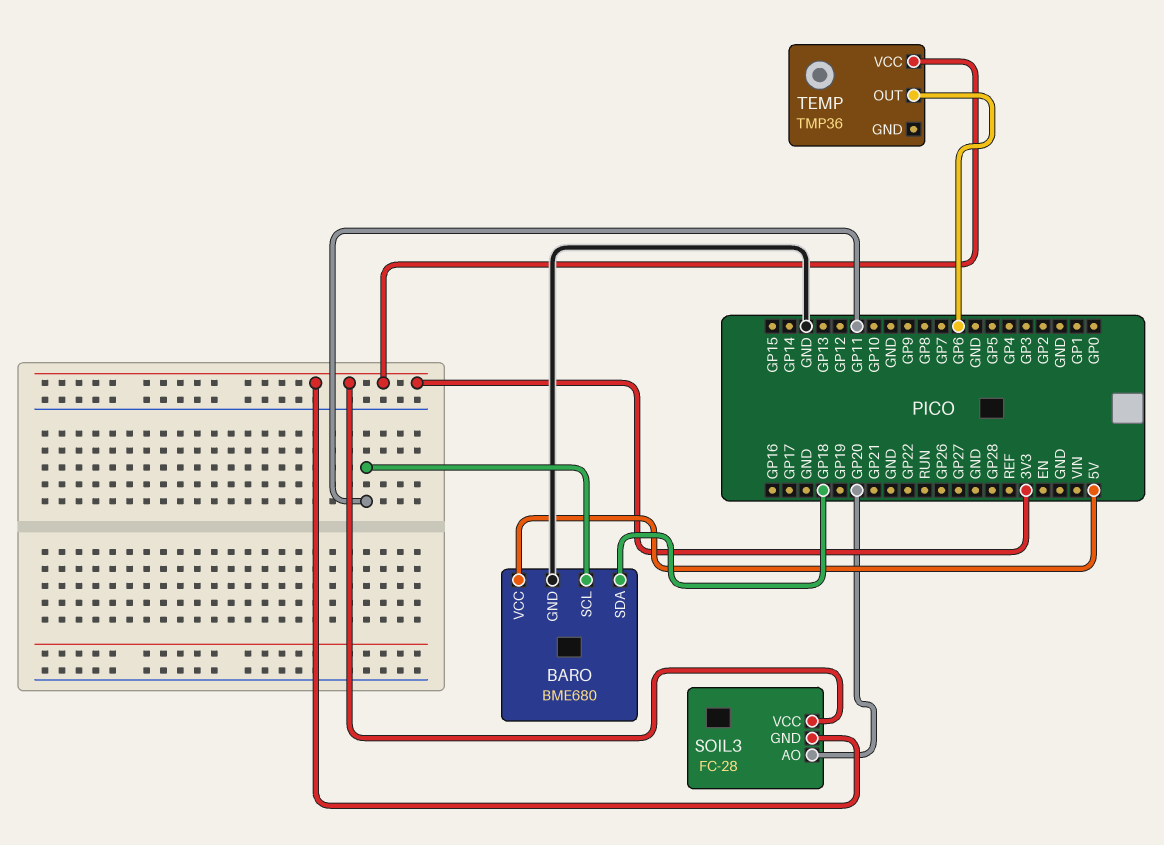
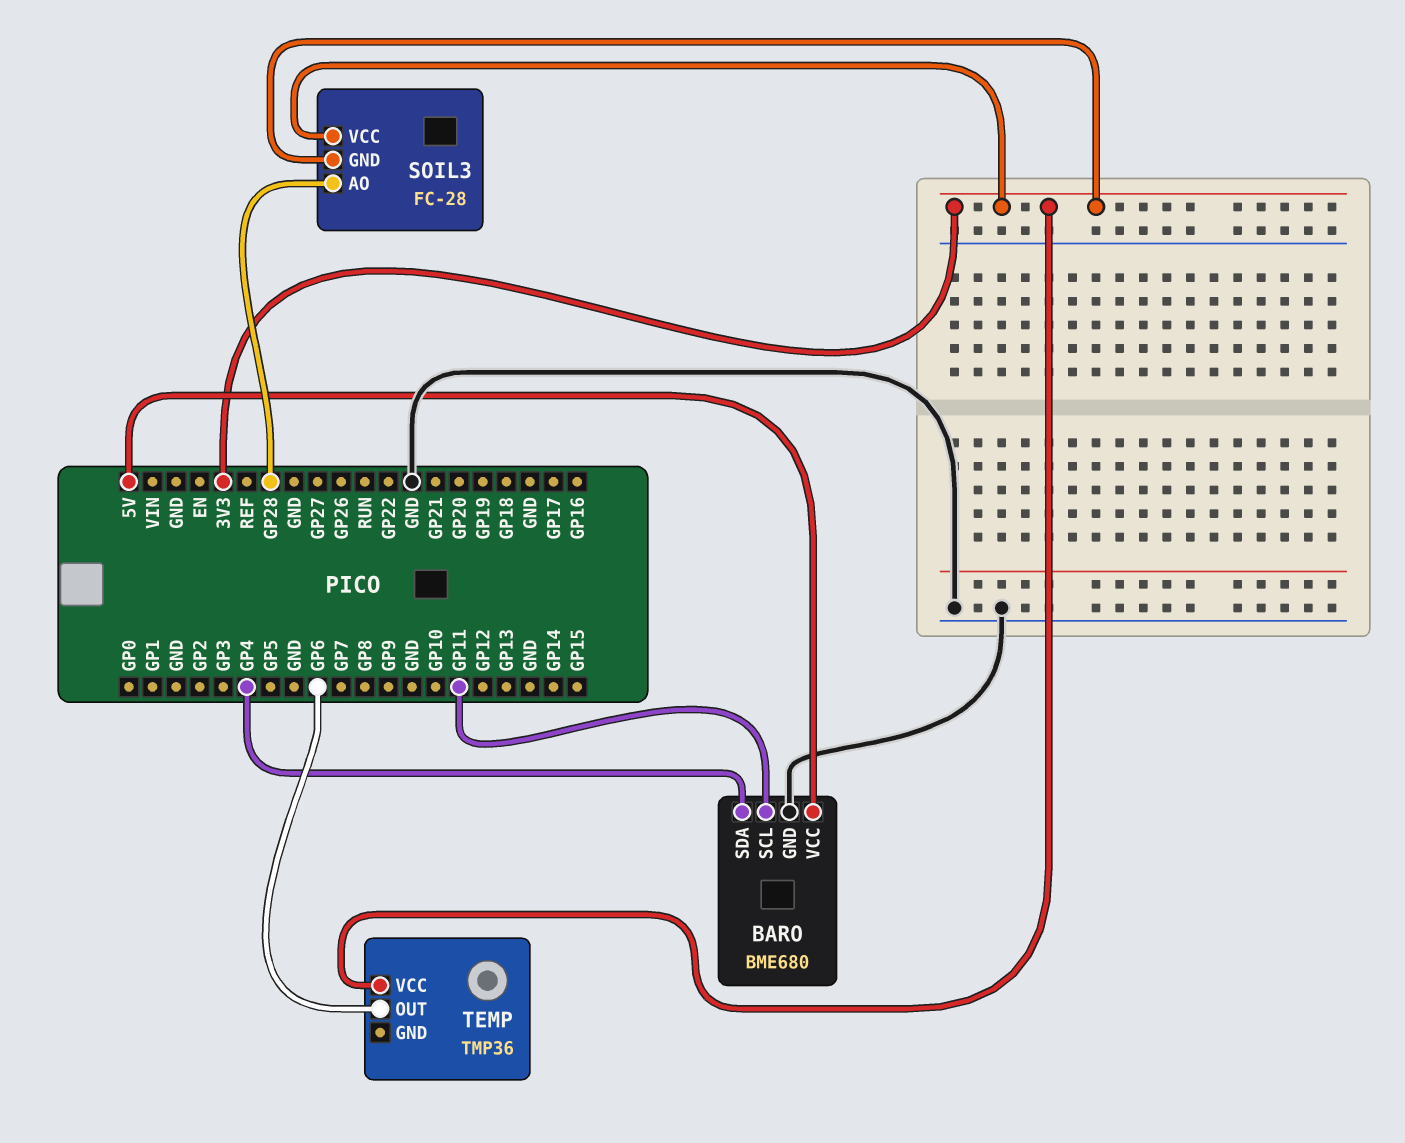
BARO pin SDA: GP18 -> GP4
SOIL3 pin AO: GP20 -> GP28

